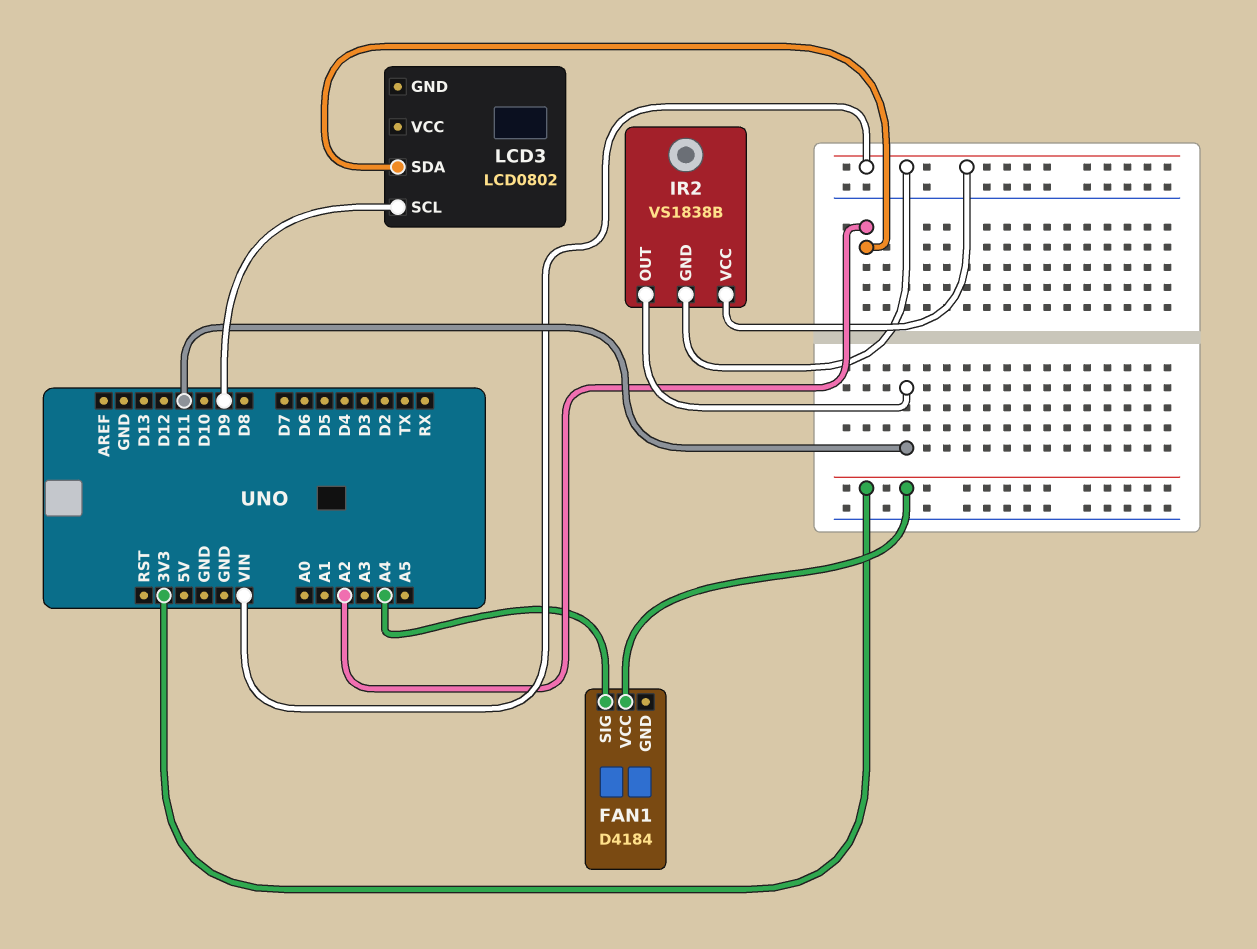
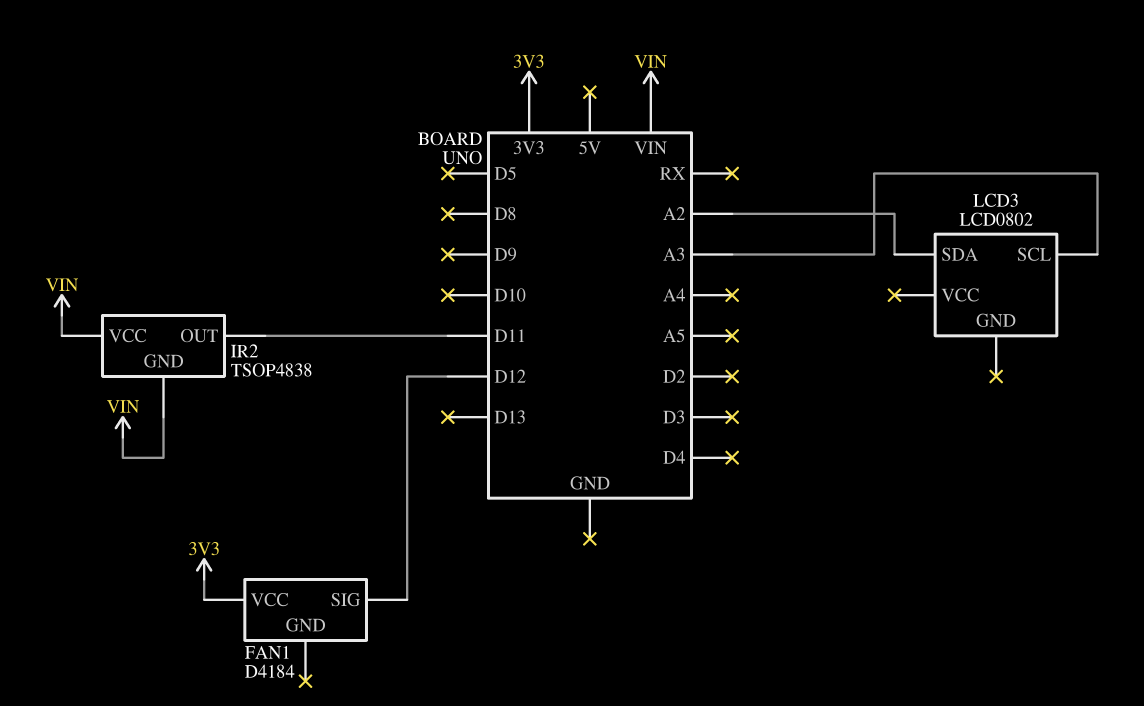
FAN1 pin SIG: A4 -> D12
IR2: VS1838B -> TSOP4838
LCD3 pin SCL: D9 -> A3

